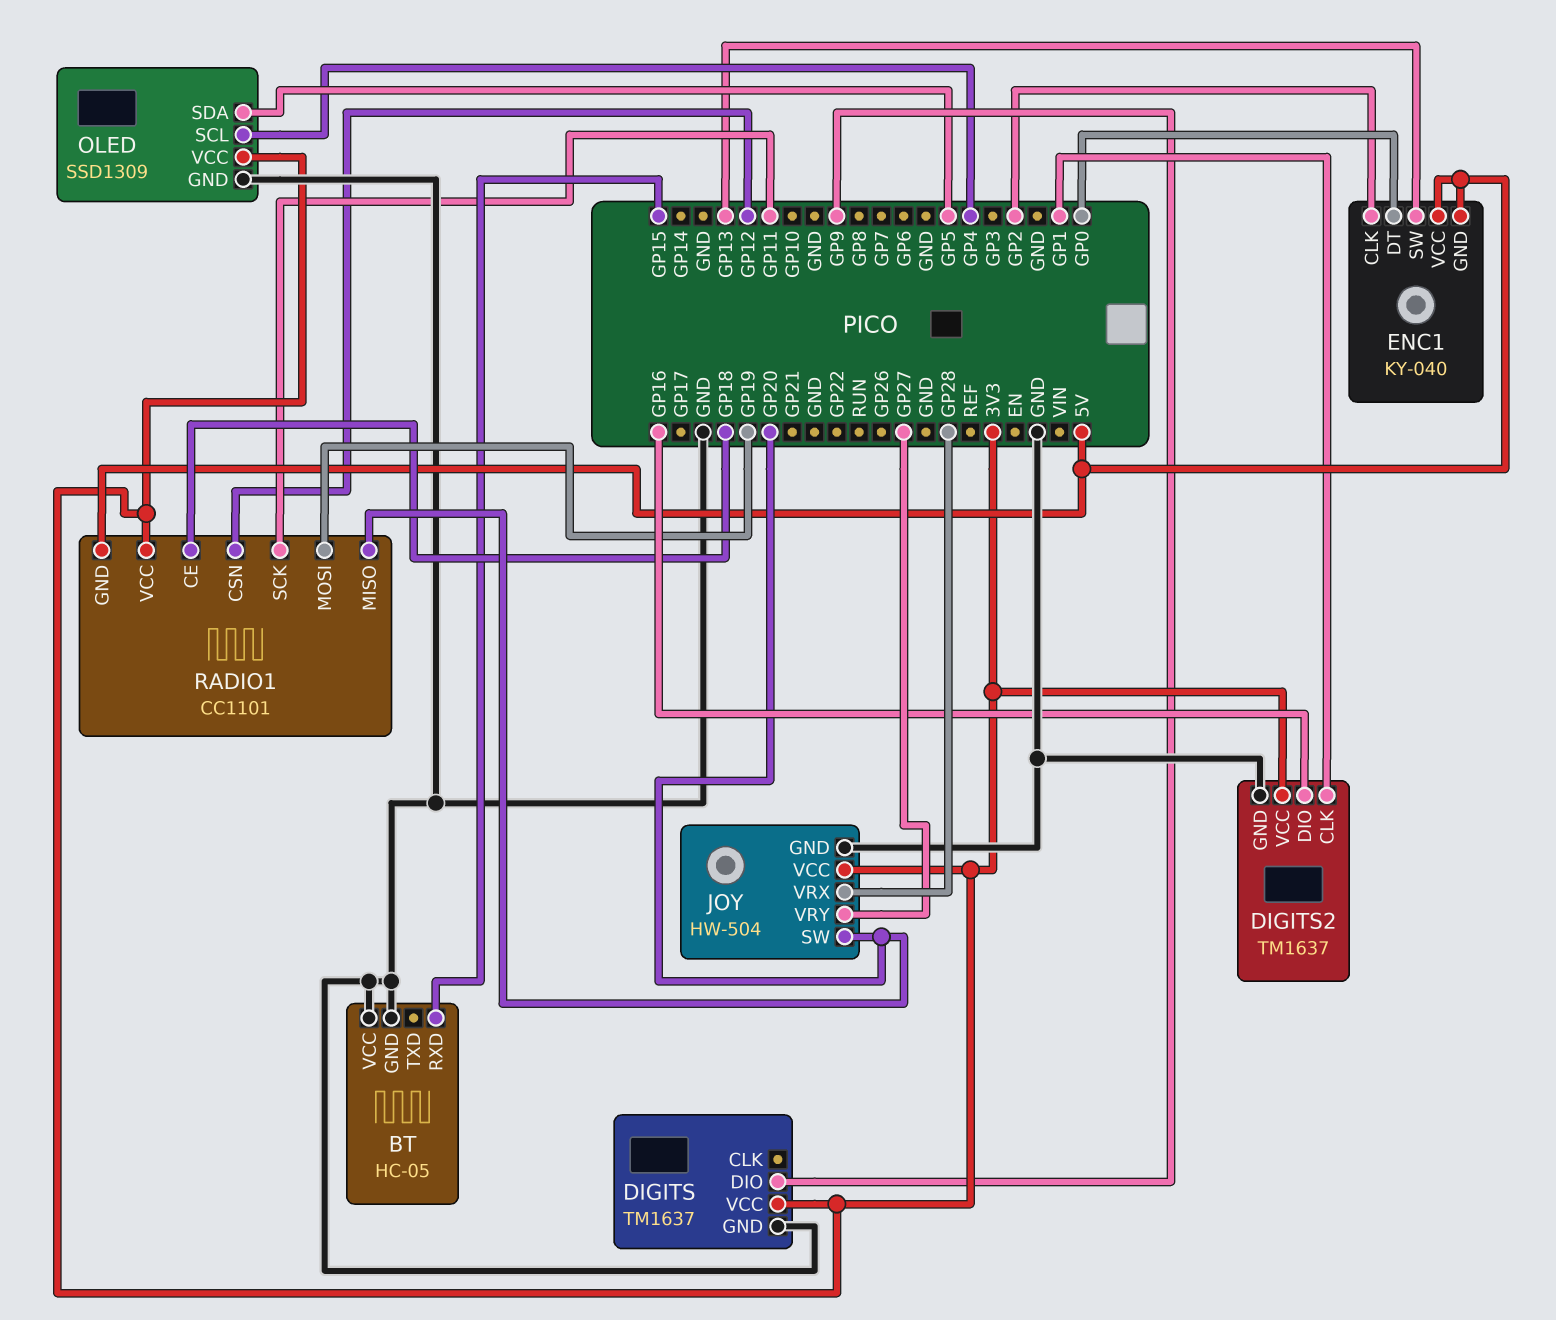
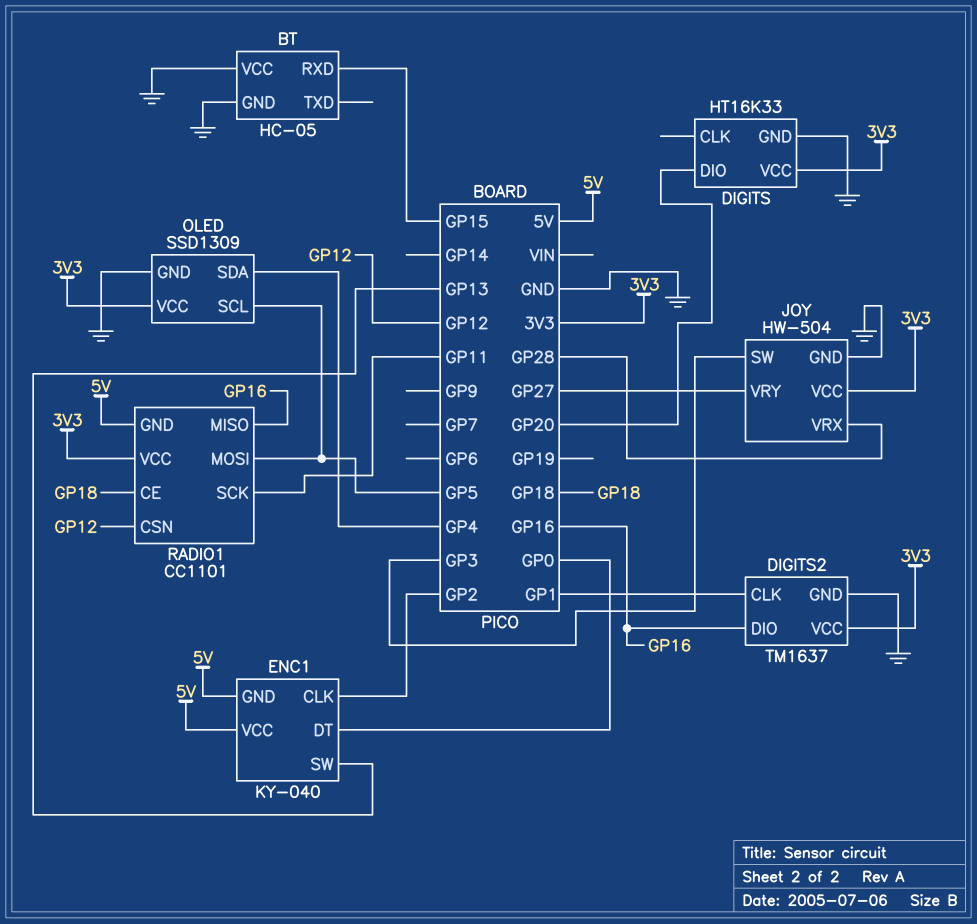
DIGITS: TM1637 -> HT16K33
DIGITS pin DIO: GP9 -> GP20
JOY pin SW: GP20 -> GP3
OLED pin SCL: GP4 -> GP5
OLED pin SDA: GP5 -> GP4
RADIO1 pin MISO: GP20 -> GP16
RADIO1 pin MOSI: GP19 -> GP5

